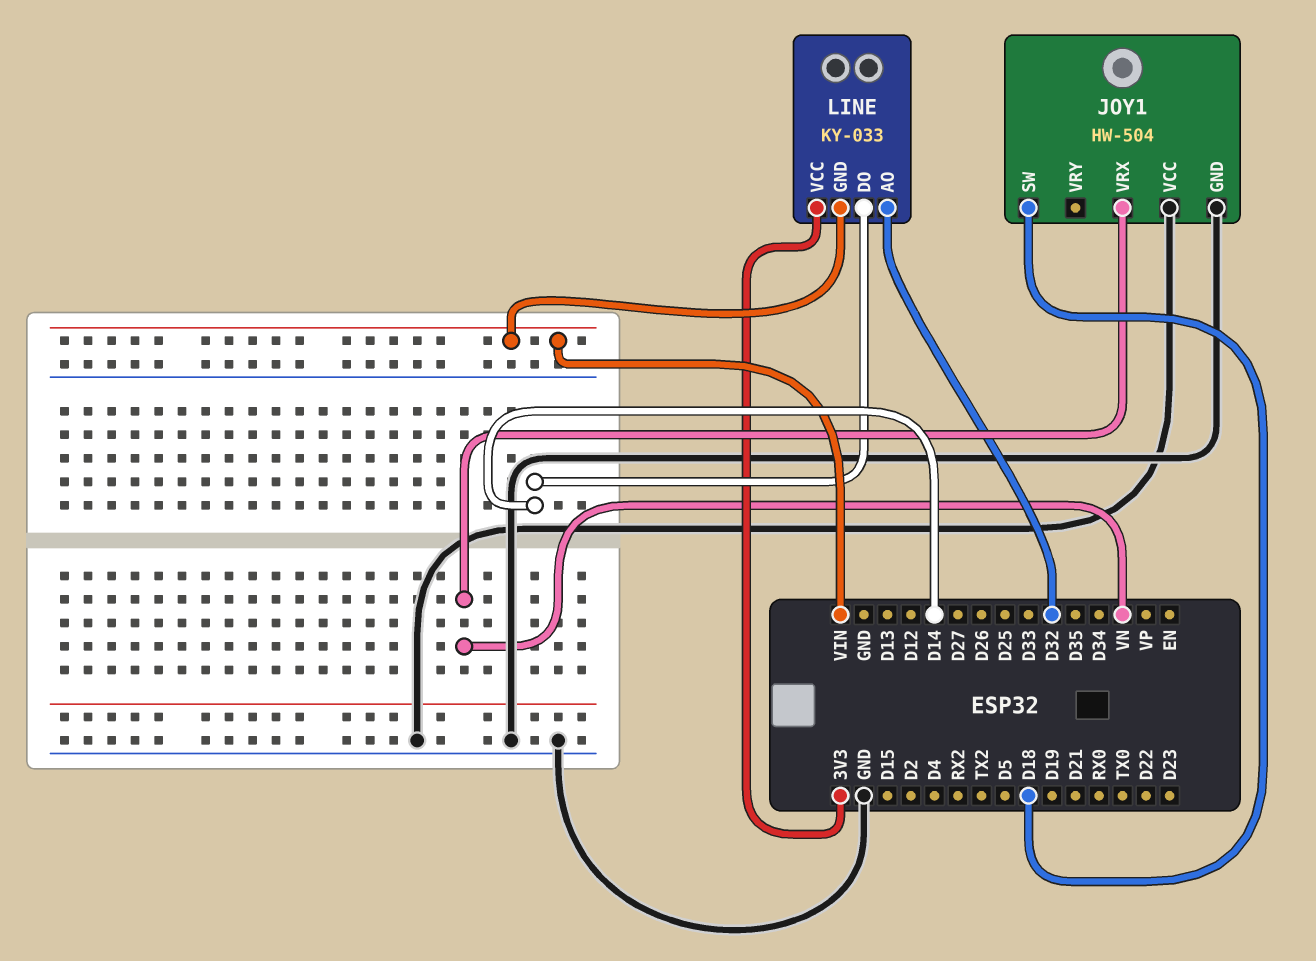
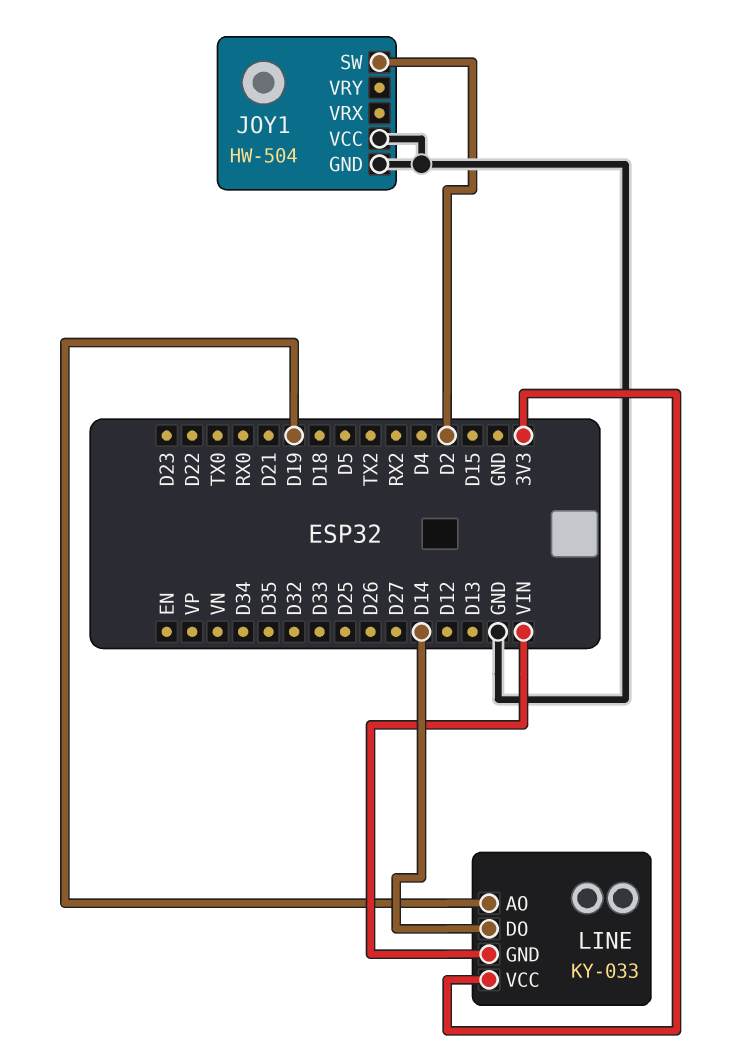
JOY1 pin SW: D18 -> D2
JOY1 pin VRX: VN -> none
LINE pin AO: D32 -> D19

